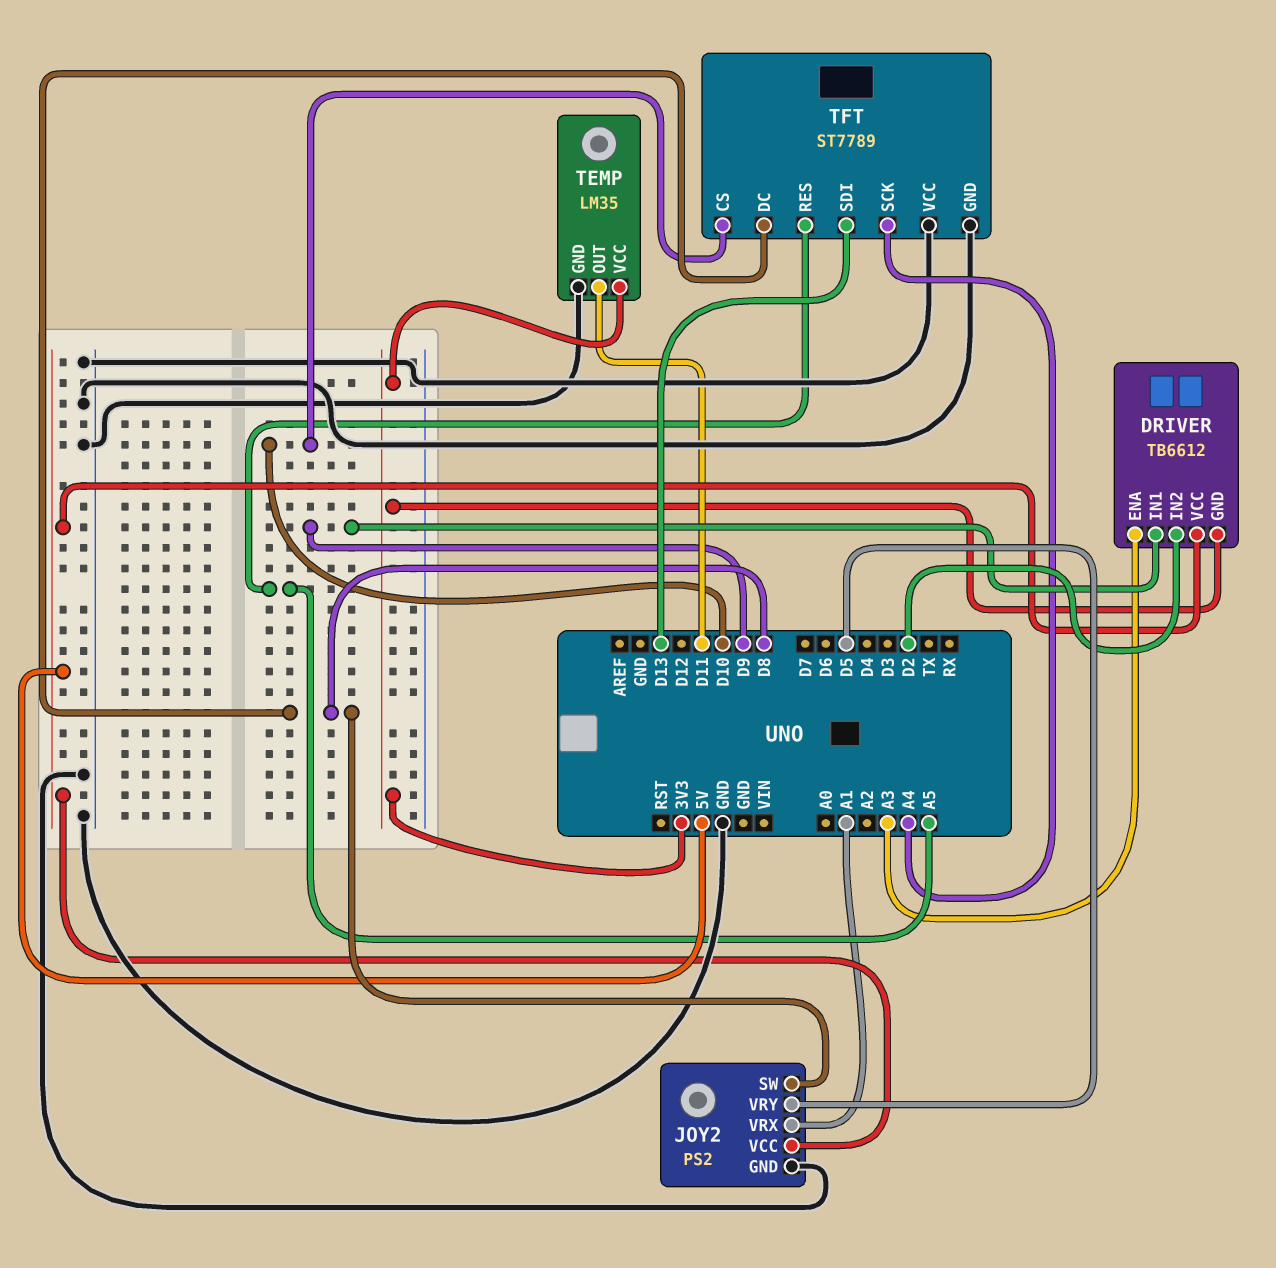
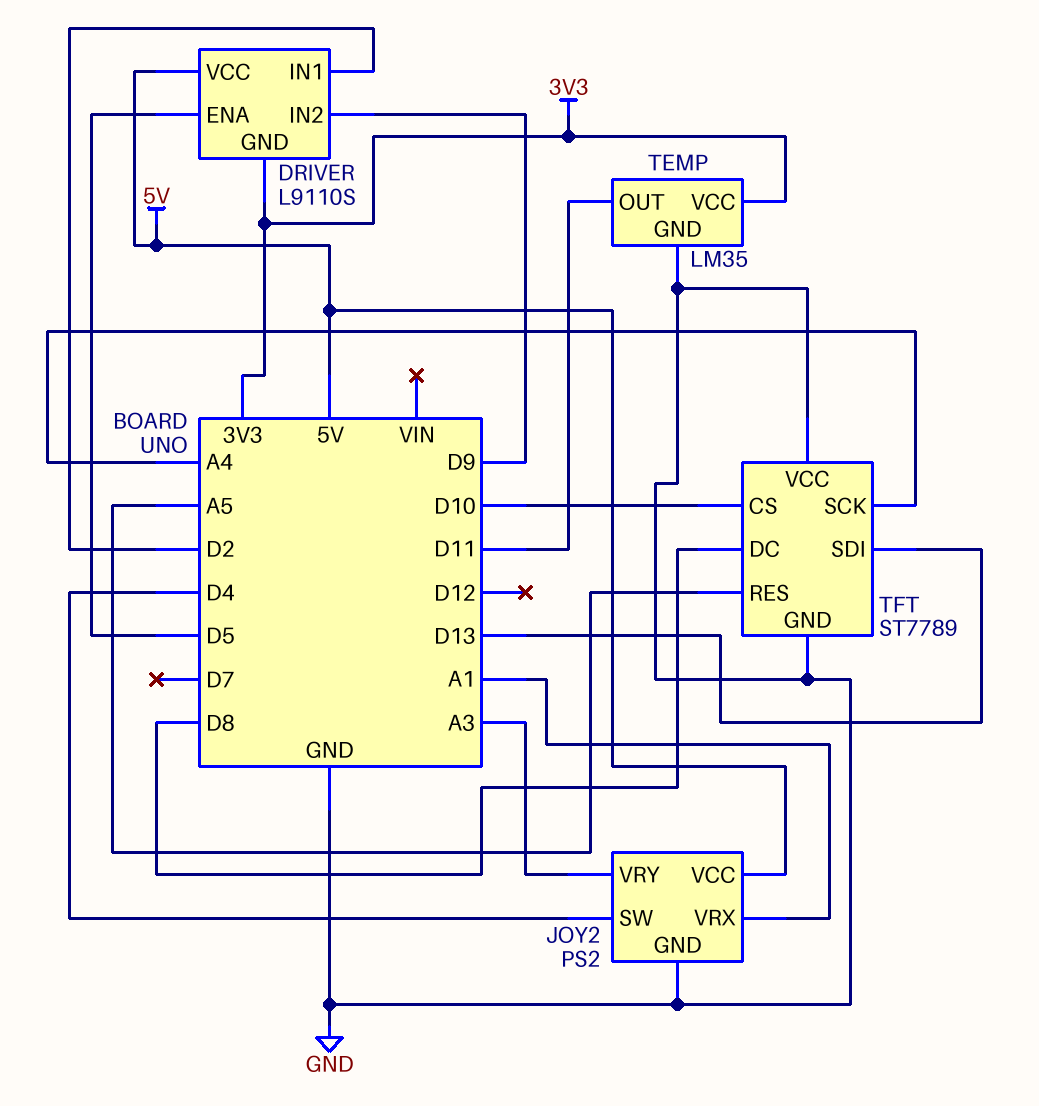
DRIVER: TB6612 -> L9110S
DRIVER pin ENA: A3 -> D5
DRIVER pin IN1: D9 -> D2
DRIVER pin IN2: D2 -> D9
JOY2 pin SW: D8 -> D4
JOY2 pin VRY: D5 -> A3

